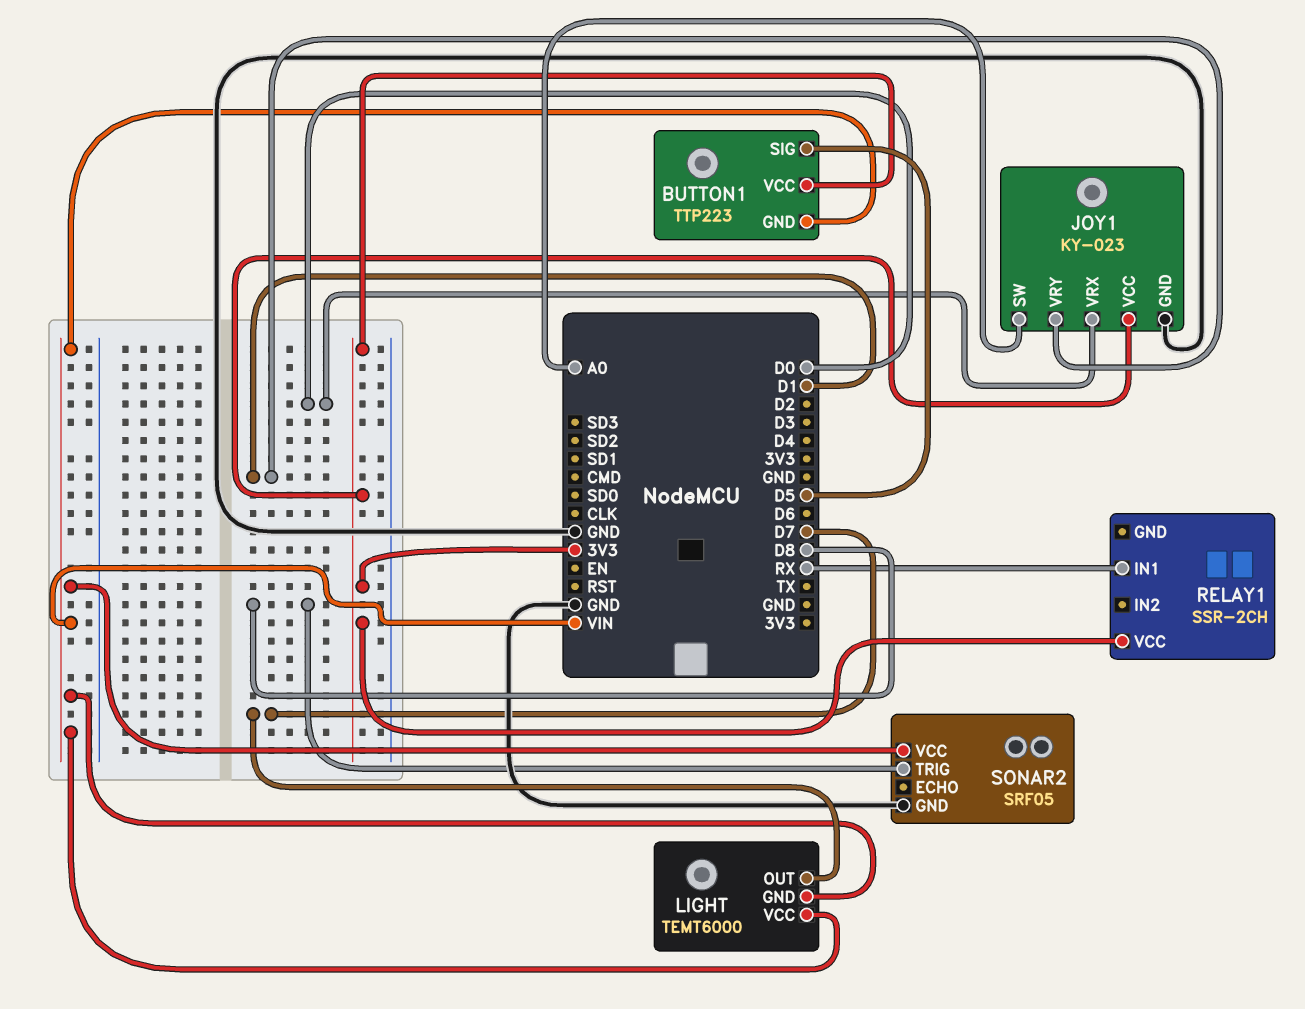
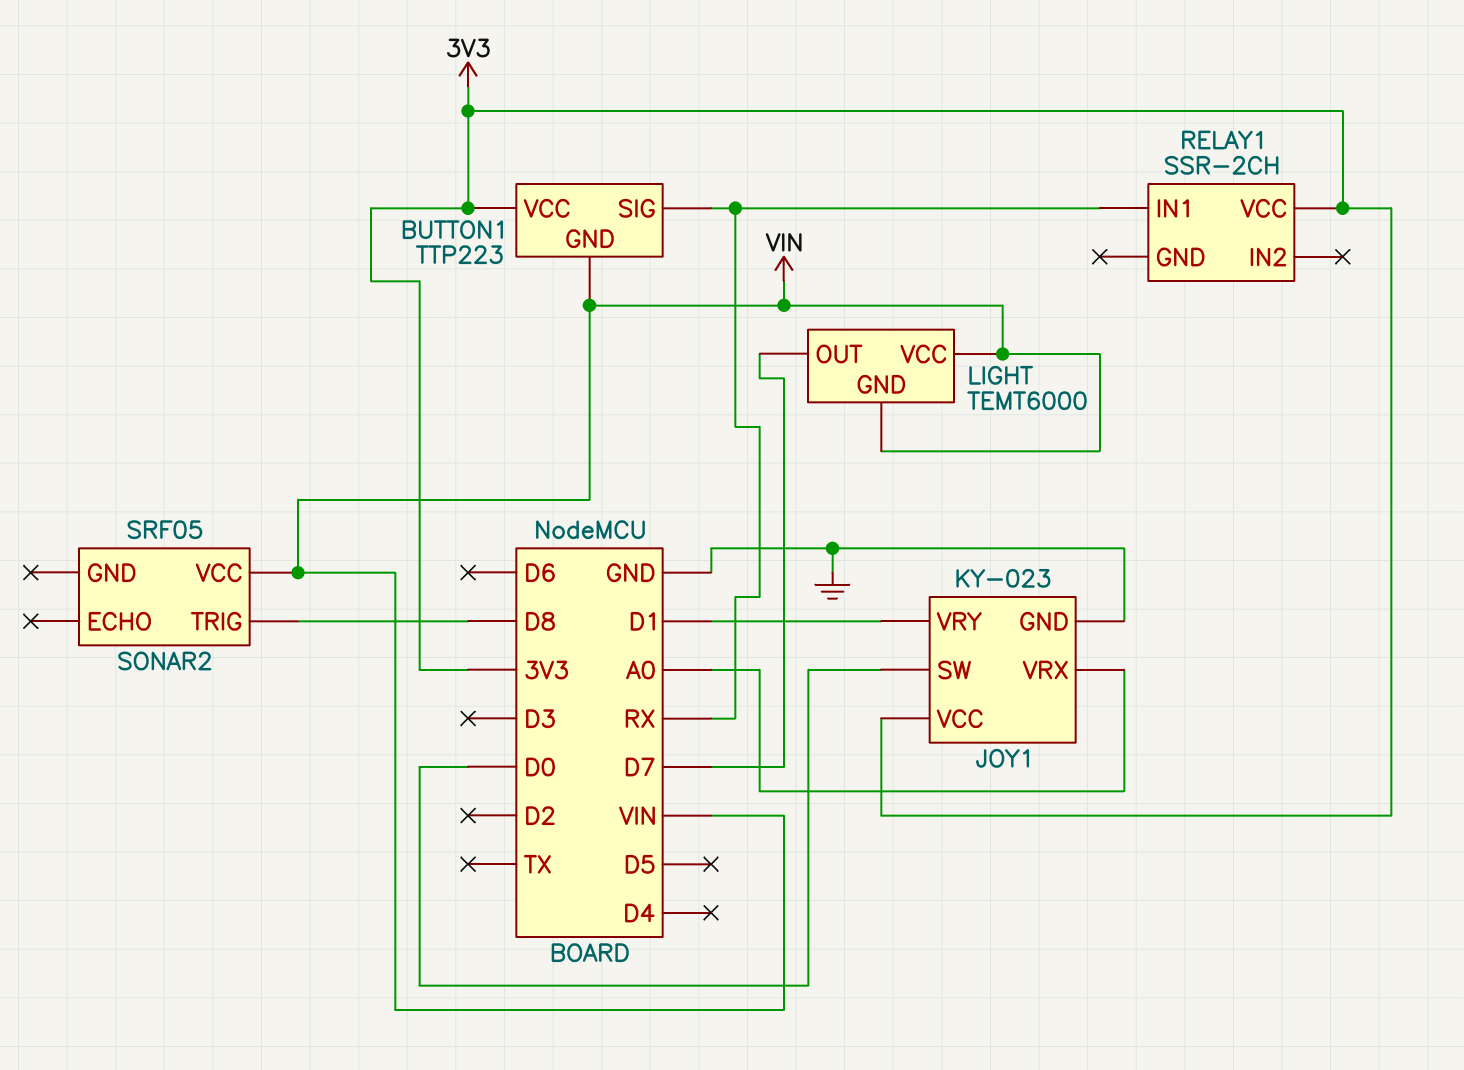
BUTTON1 pin SIG: D5 -> RX
JOY1 pin SW: A0 -> D0
JOY1 pin VRX: D0 -> A0
SONAR2 pin GND: GND -> none

